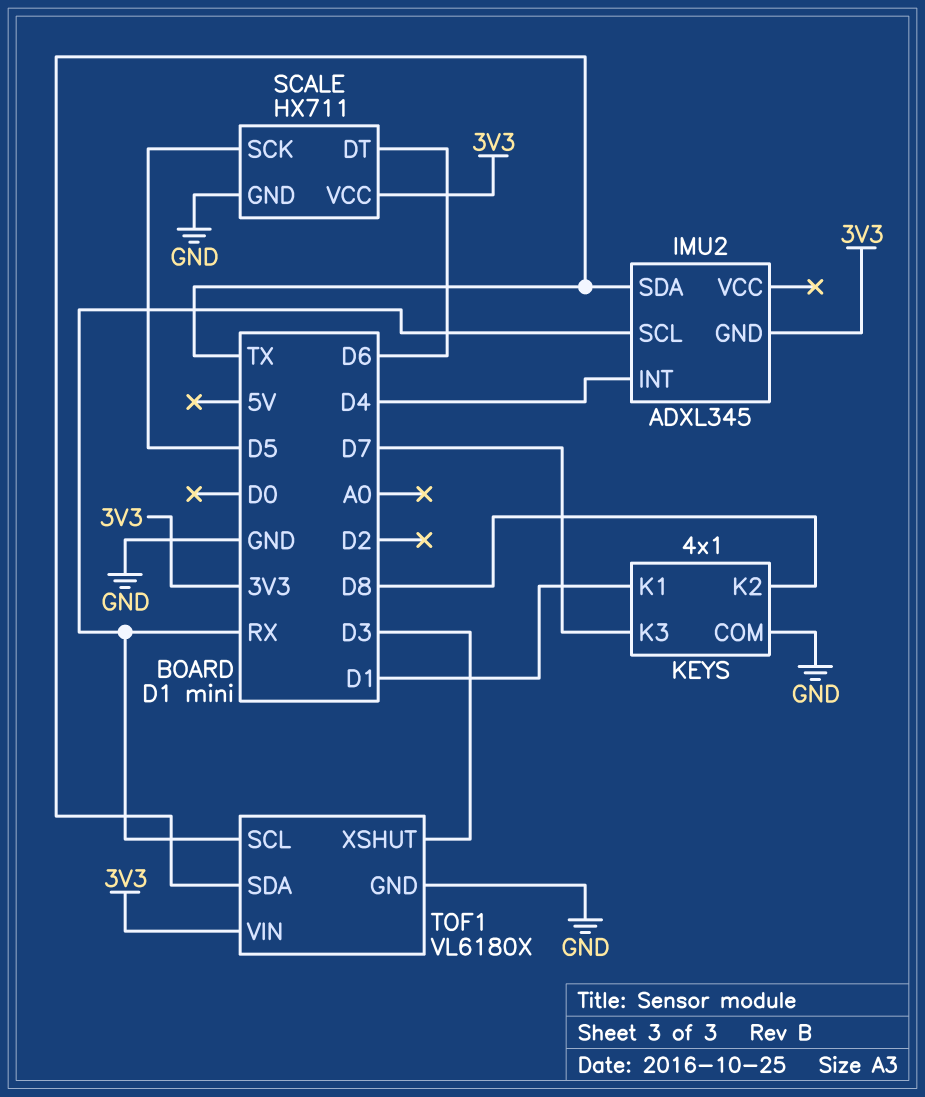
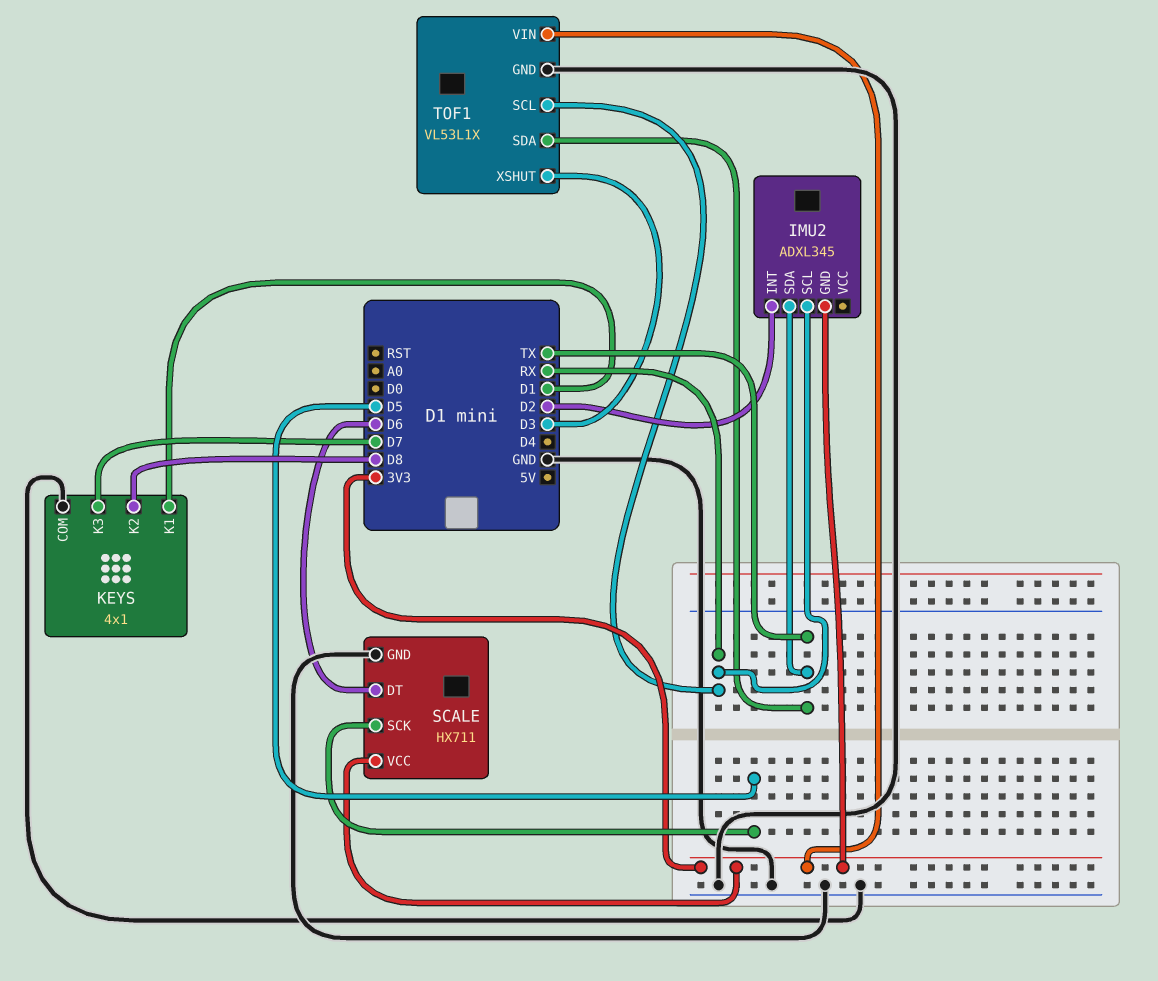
IMU2 pin INT: D4 -> D2
TOF1: VL6180X -> VL53L1X

